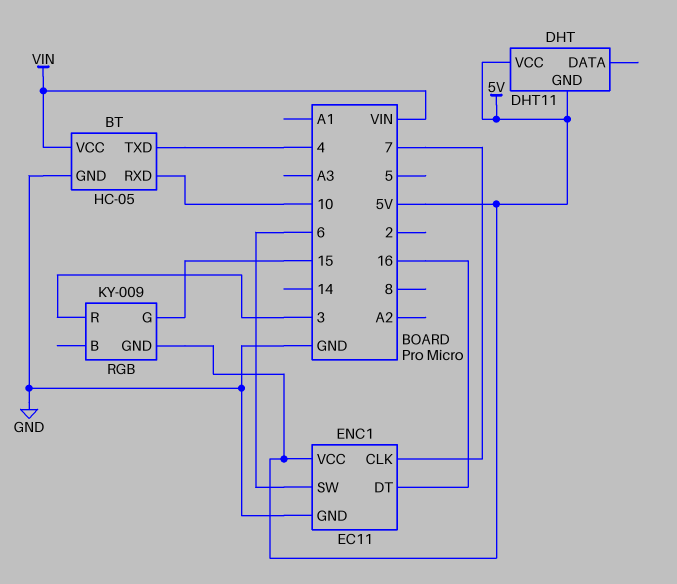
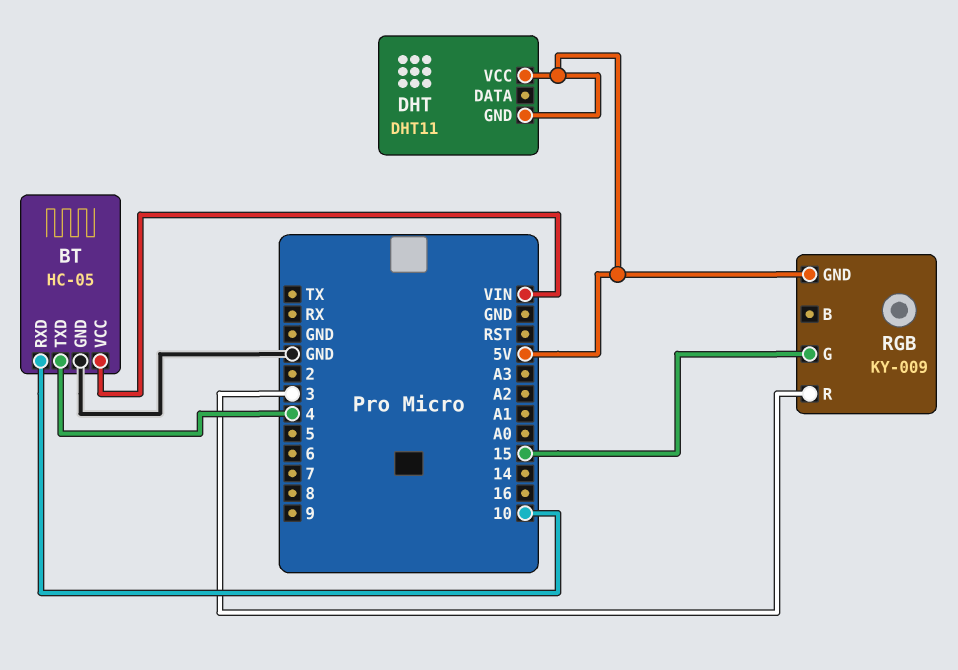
ENC1: EC11 -> none
ENC1 pin CLK: 7 -> none
ENC1 pin DT: 16 -> none
ENC1 pin GND: GND -> none
ENC1 pin SW: 6 -> none
ENC1 pin VCC: 5V -> none

